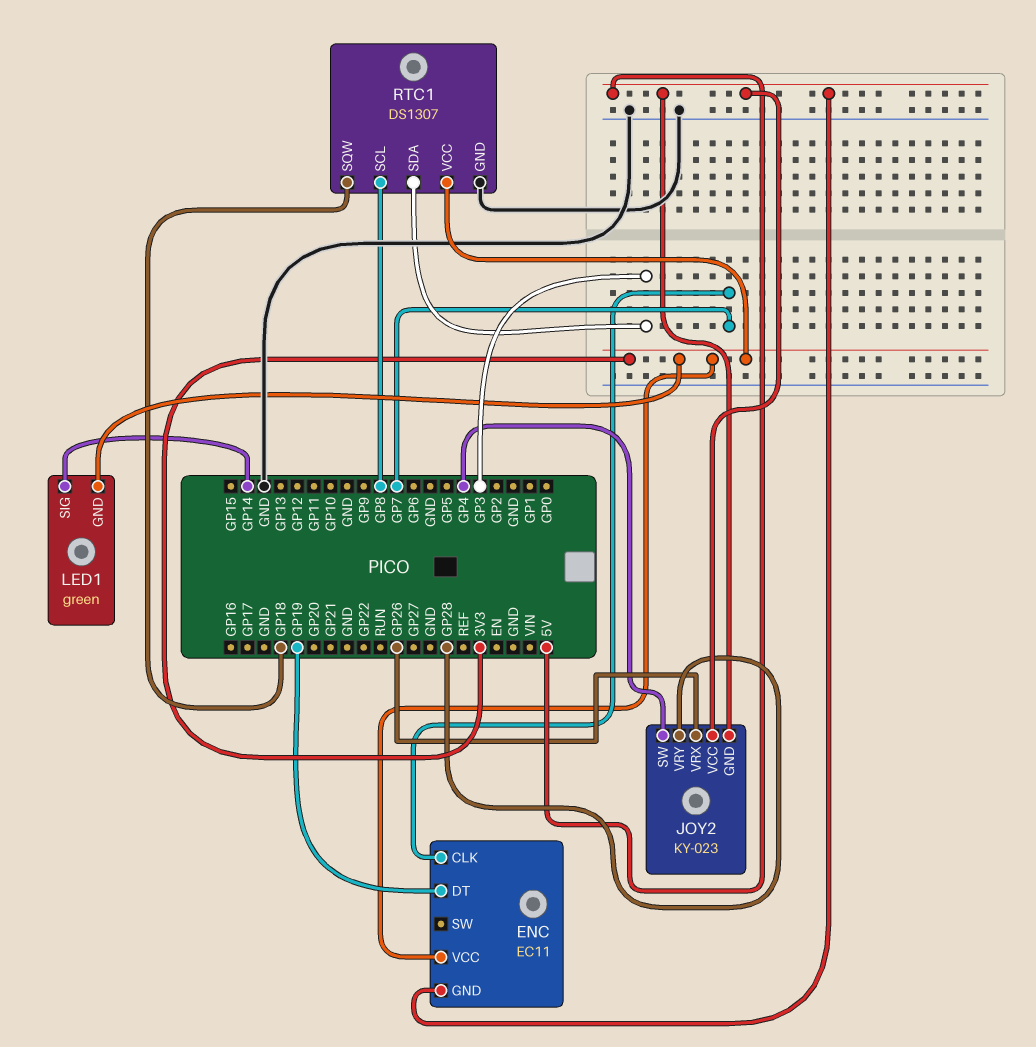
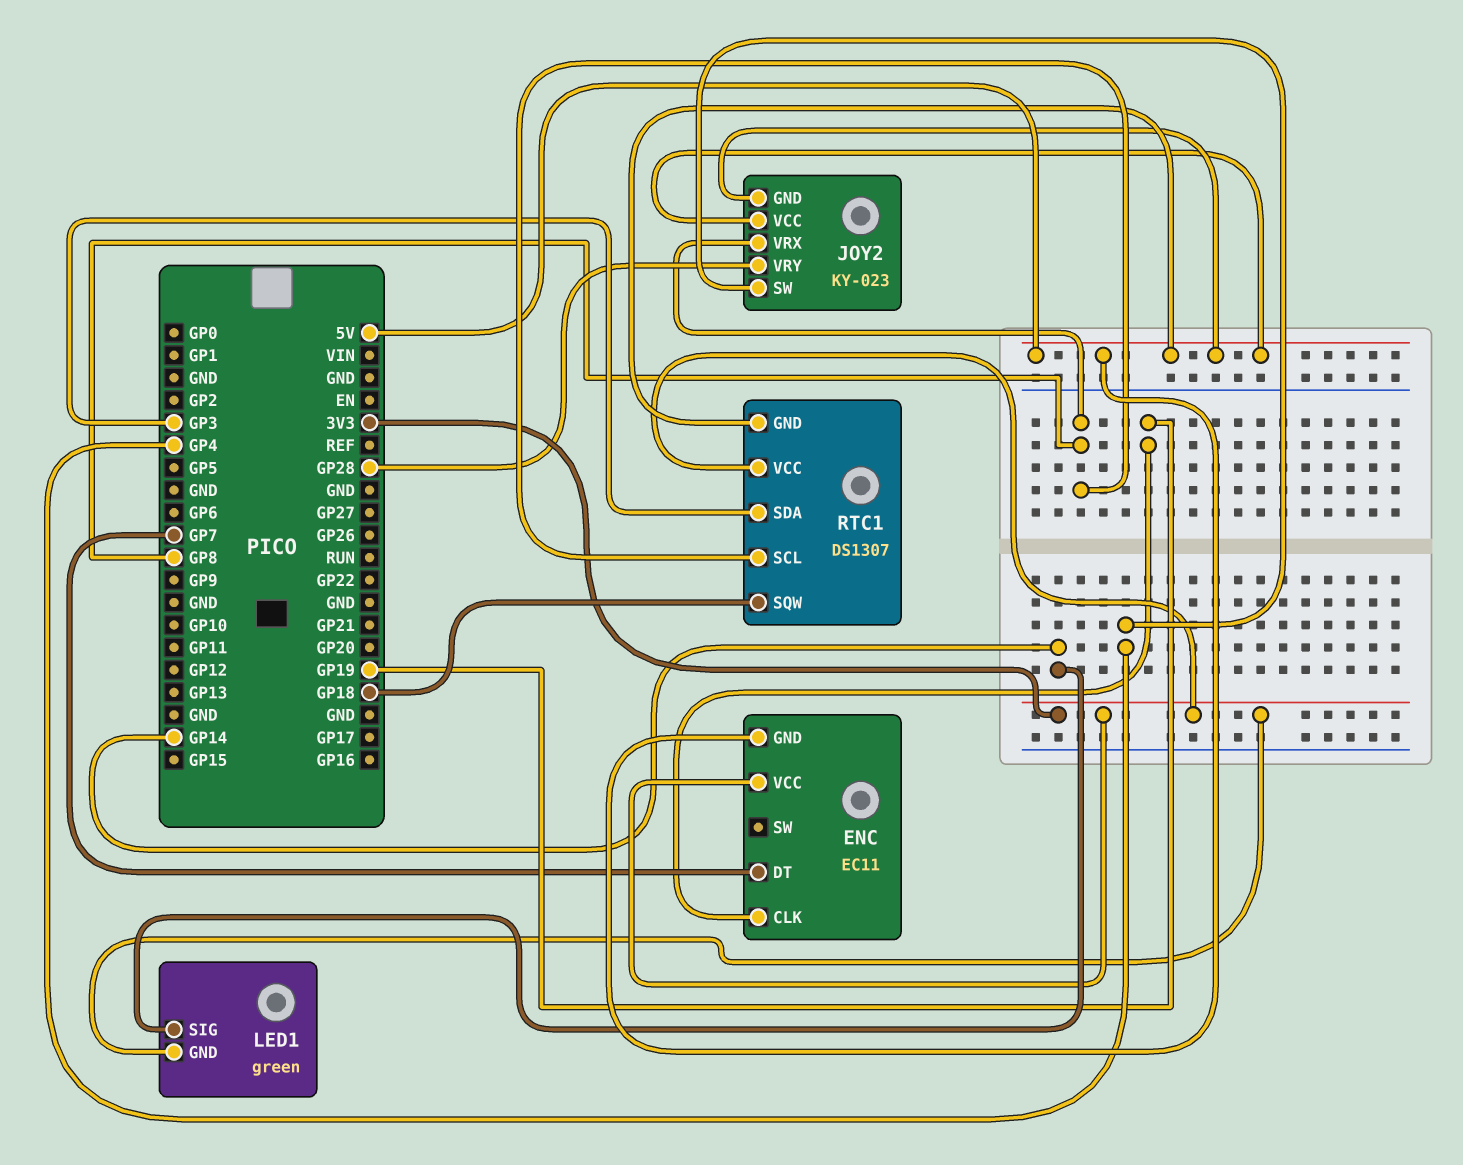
ENC pin CLK: GP7 -> GP19
ENC pin DT: GP19 -> GP7
JOY2 pin VRX: GP26 -> GP8
RTC1 pin GND: GND -> 5V

